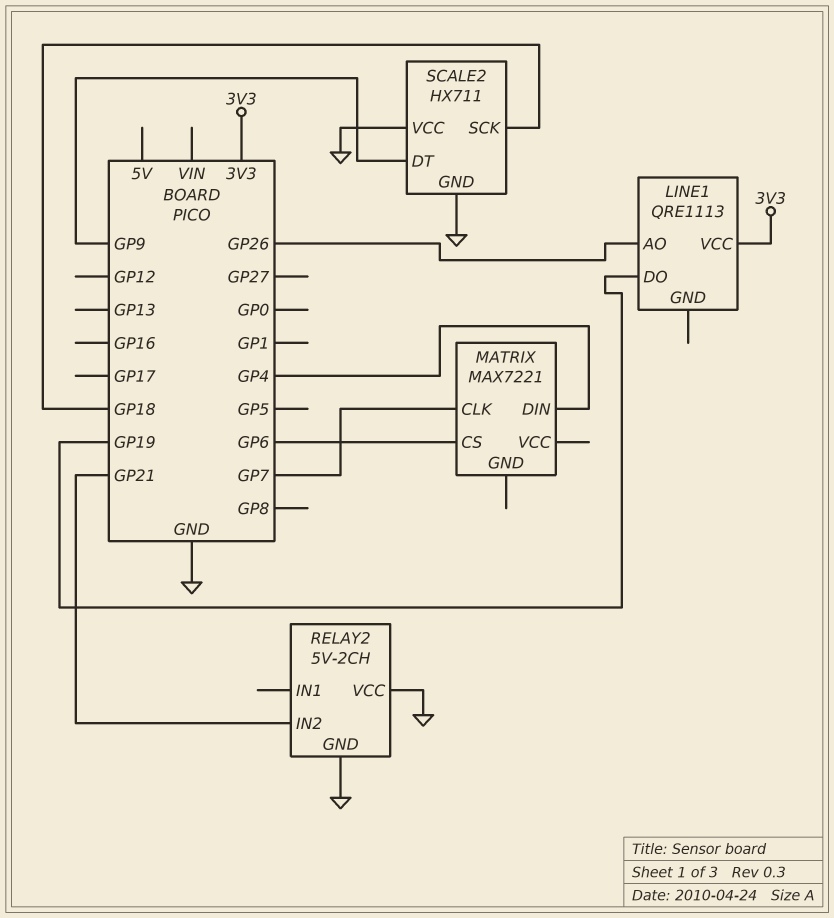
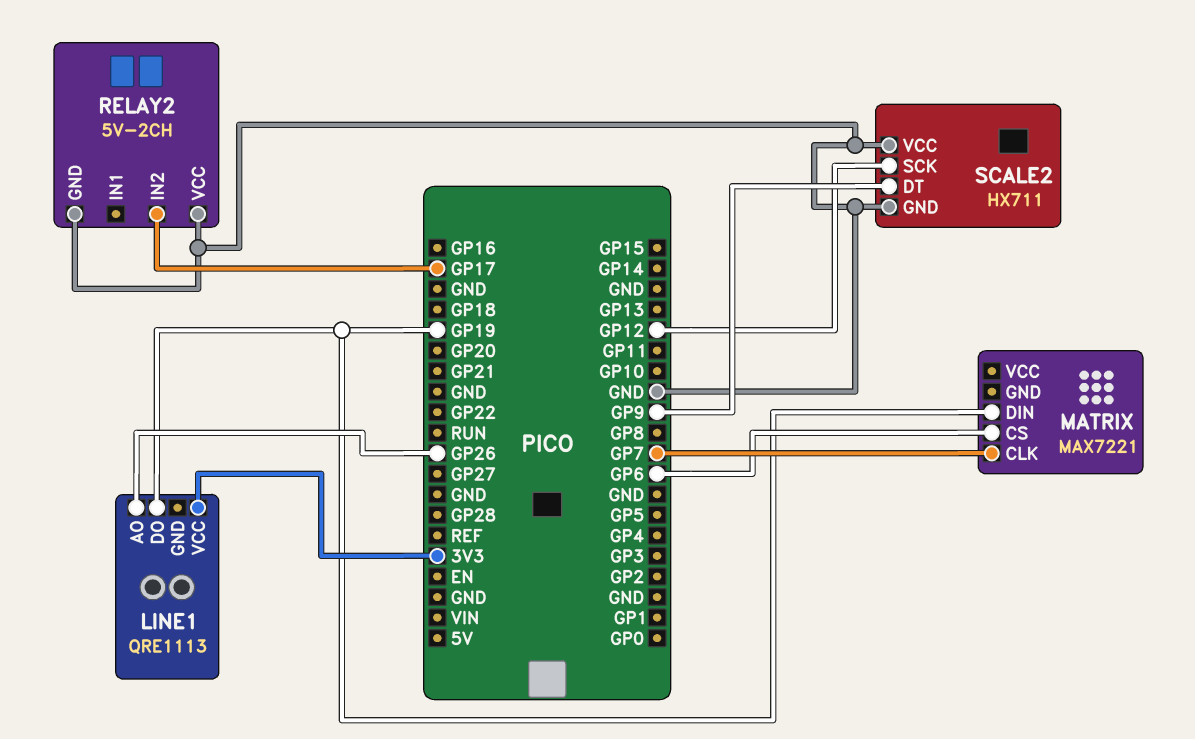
MATRIX pin DIN: GP4 -> GP19
RELAY2 pin IN2: GP21 -> GP17
SCALE2 pin SCK: GP18 -> GP12

